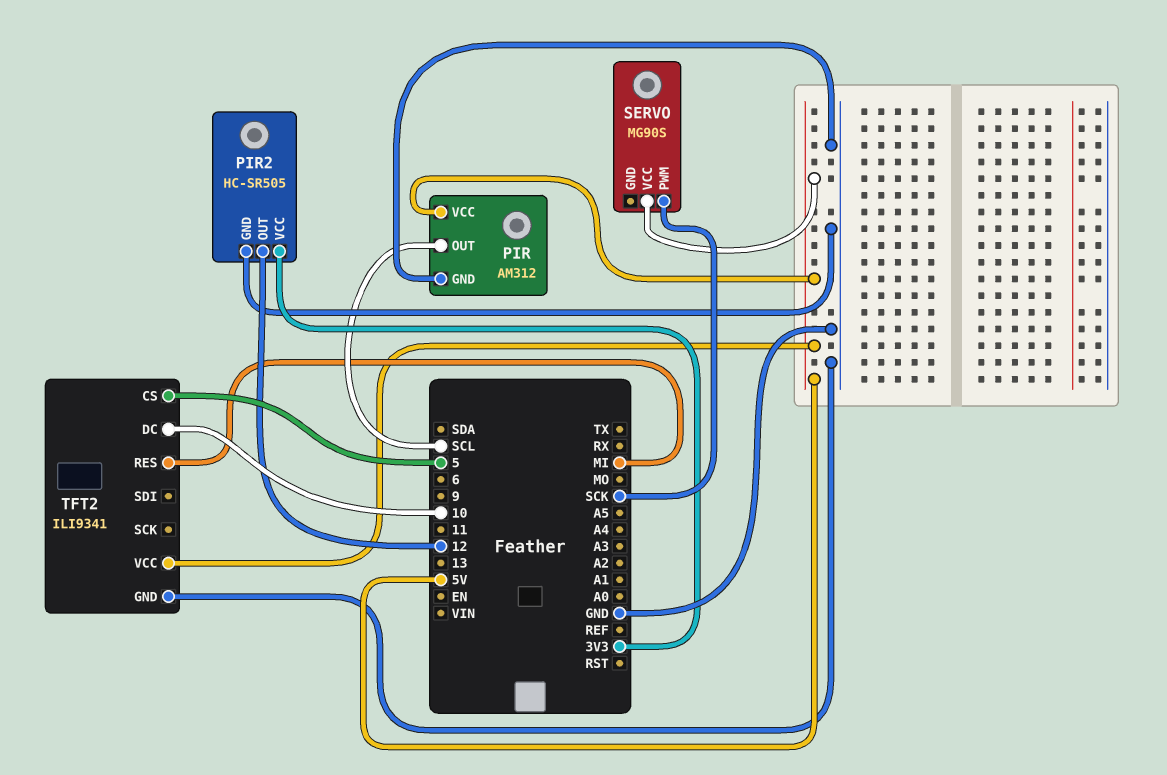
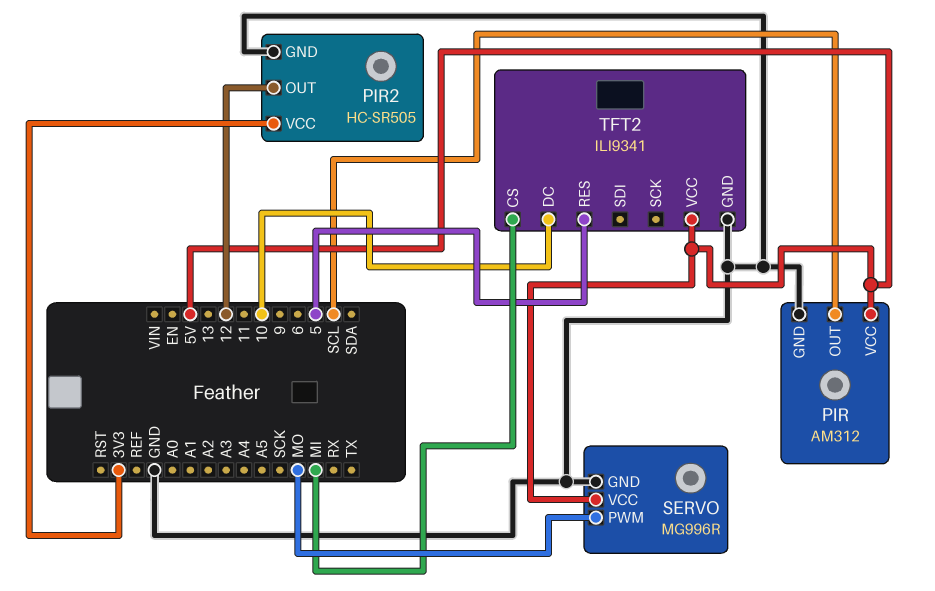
SERVO: MG90S -> MG996R
SERVO pin GND: none -> GND
SERVO pin PWM: SCK -> MO
TFT2 pin CS: 5 -> MI
TFT2 pin RES: MI -> 5

